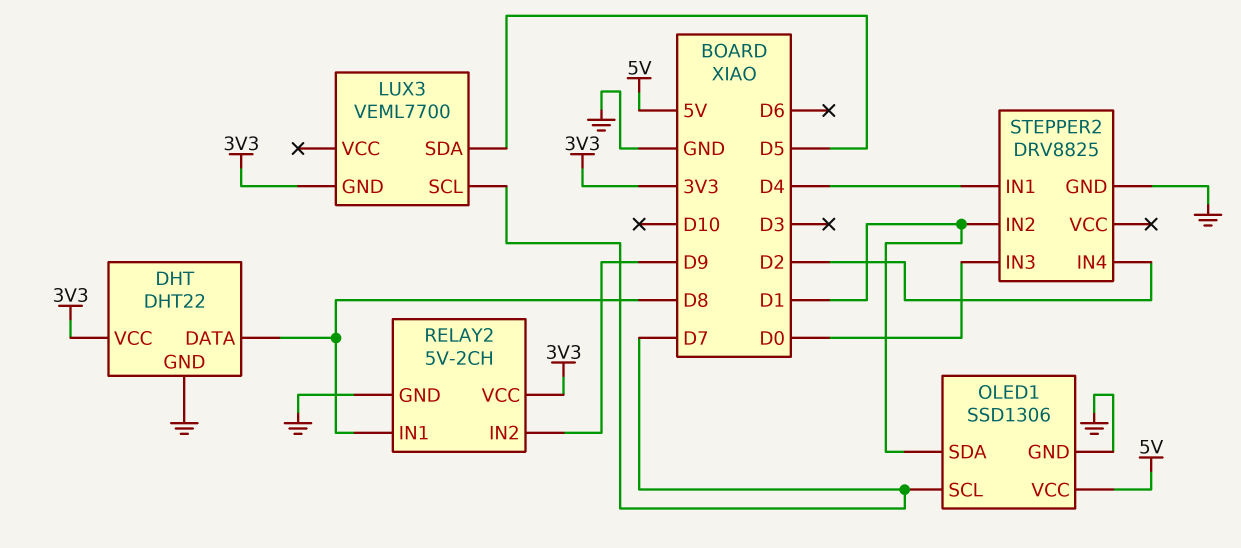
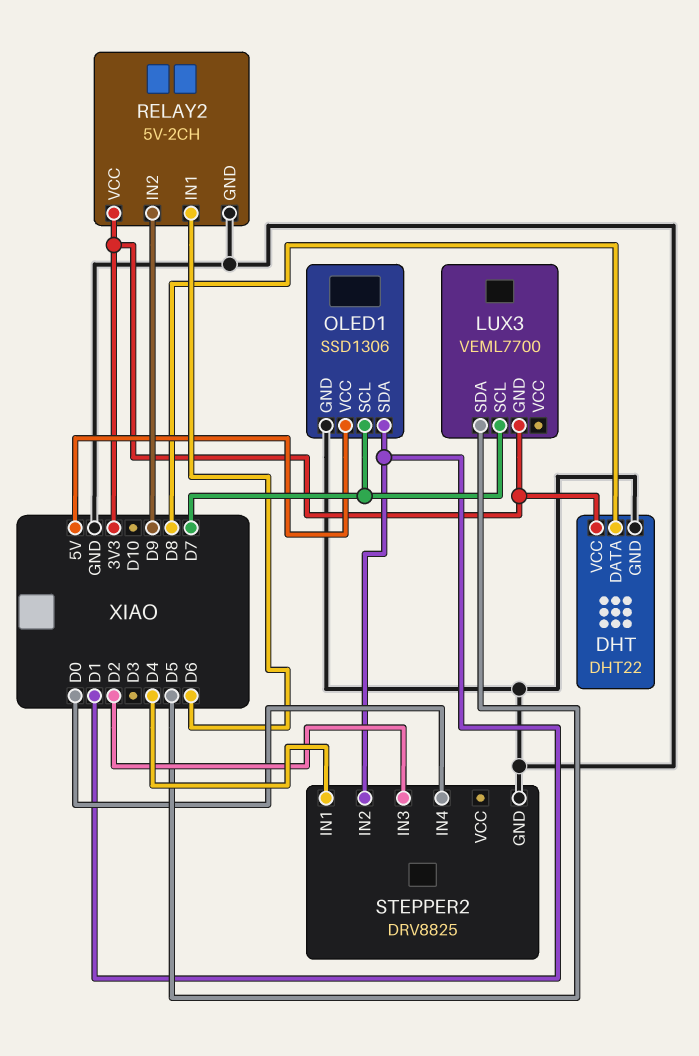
RELAY2 pin IN1: D8 -> D6
STEPPER2 pin IN3: D0 -> D2
STEPPER2 pin IN4: D2 -> D0

